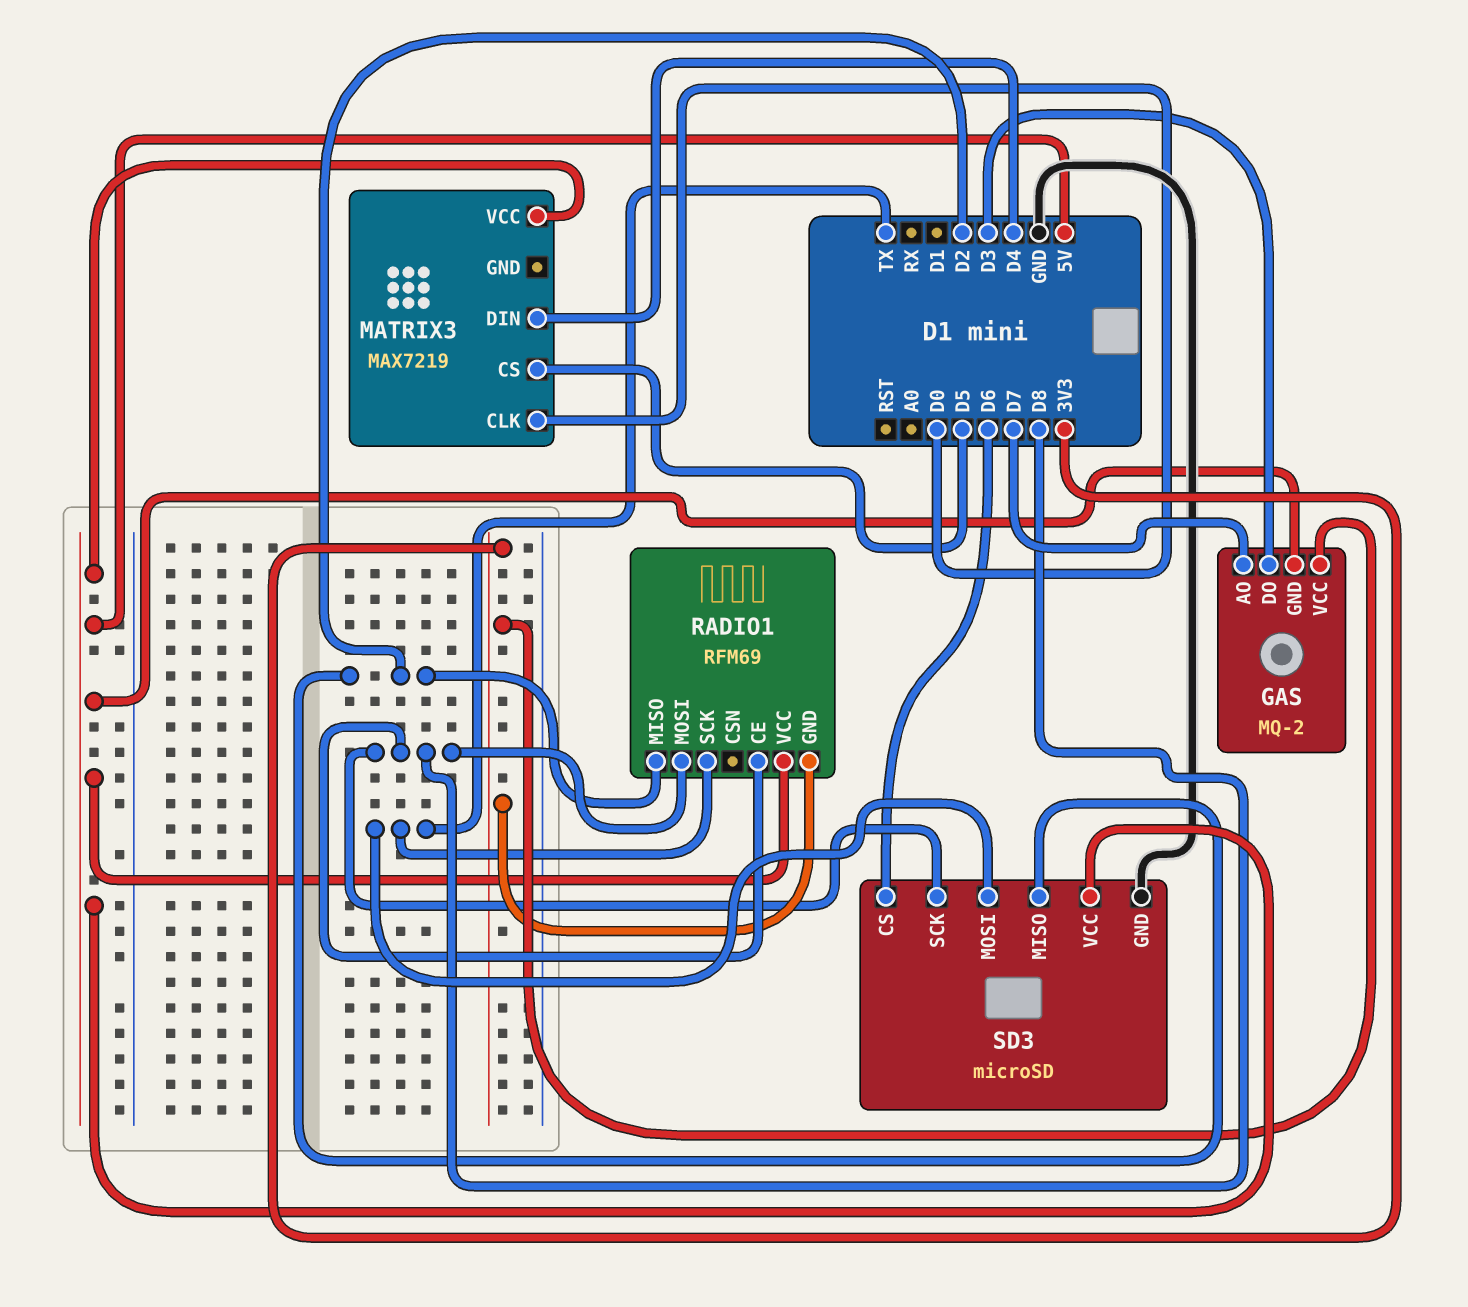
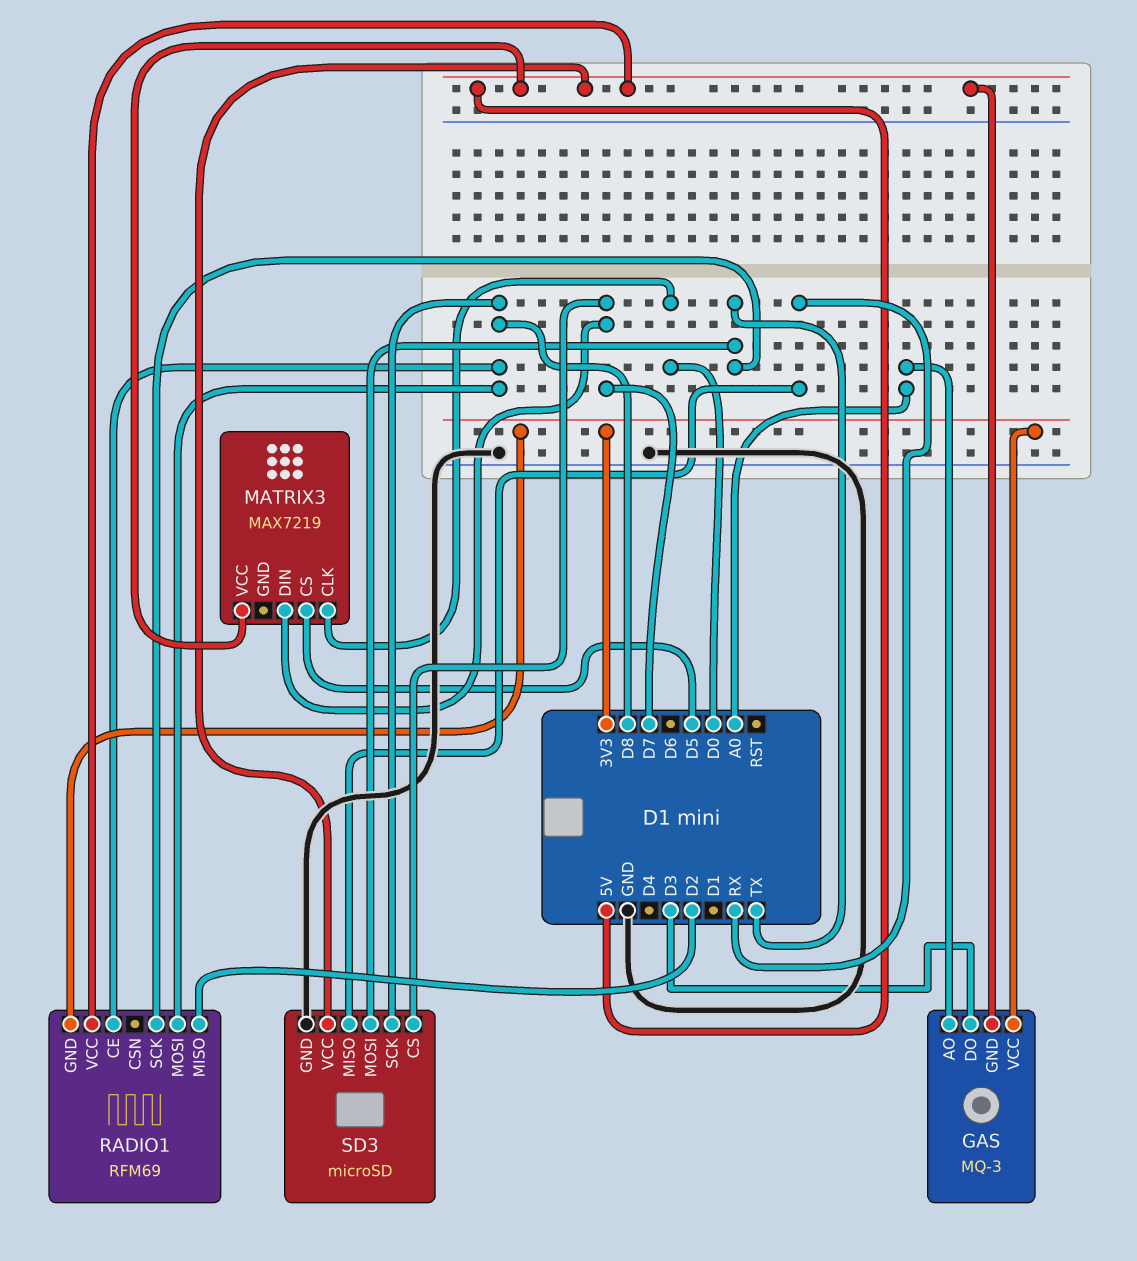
GAS: MQ-2 -> MQ-3
GAS pin AO: D7 -> A0
MATRIX3 pin DIN: D4 -> D7
SD3 pin CS: D6 -> D7
SD3 pin MISO: D2 -> RX

